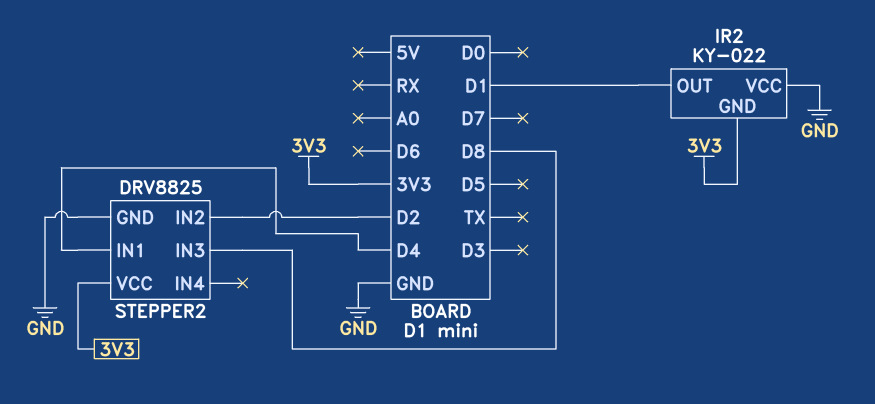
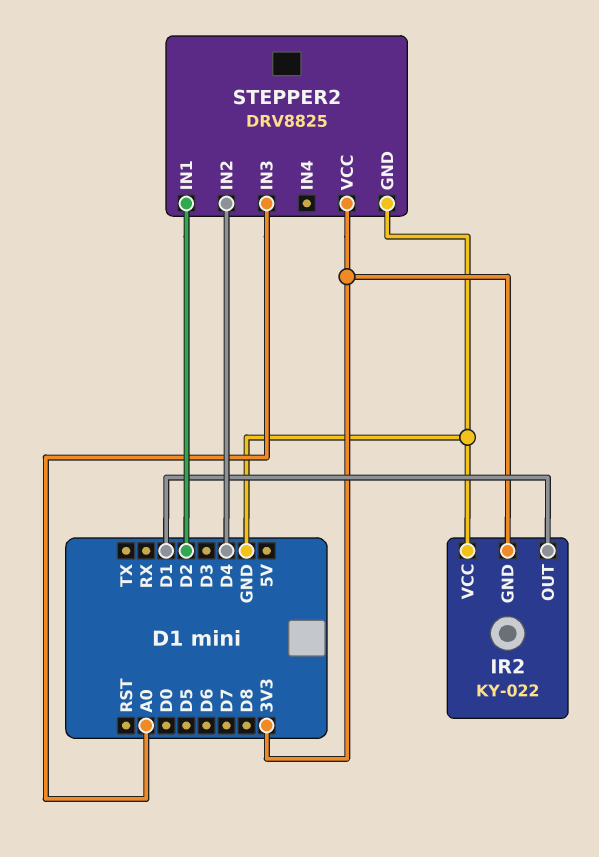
STEPPER2 pin IN1: D4 -> D2
STEPPER2 pin IN2: D2 -> D4
STEPPER2 pin IN3: D8 -> A0

